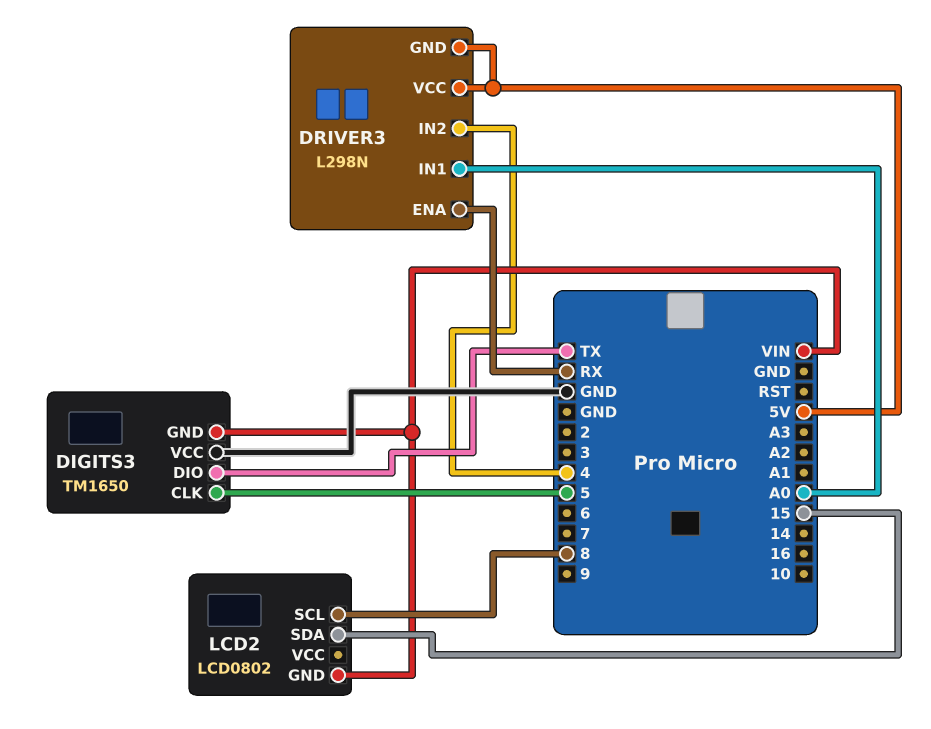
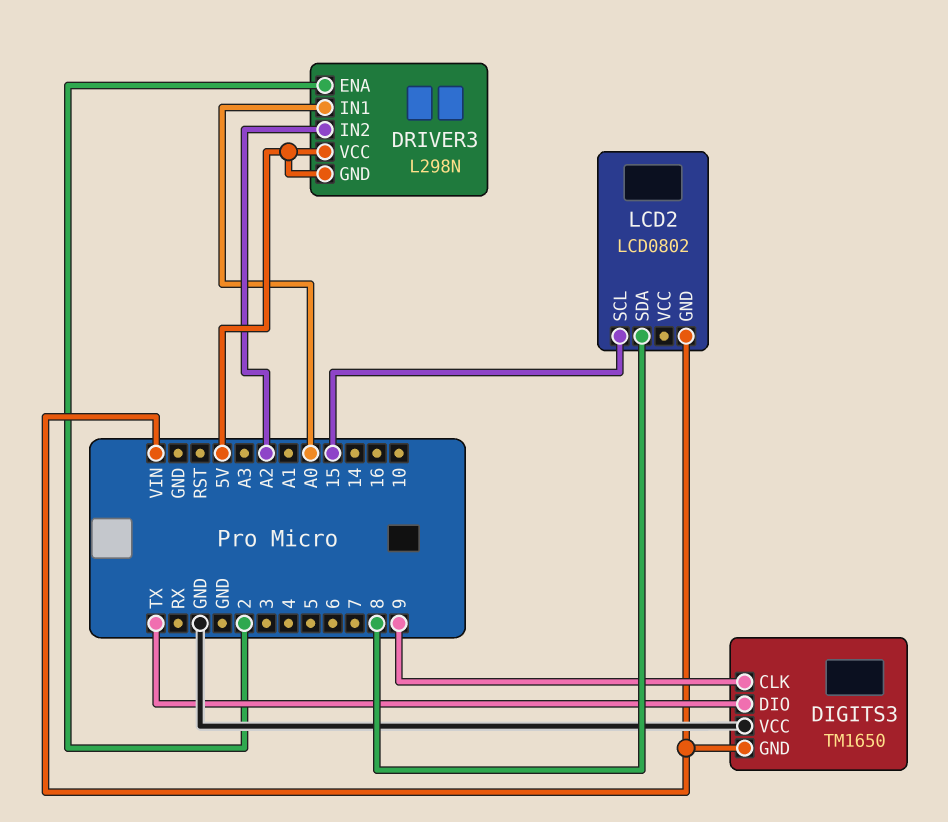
DIGITS3 pin CLK: 5 -> 9
DRIVER3 pin ENA: RX -> 2
DRIVER3 pin IN2: 4 -> A2
LCD2 pin SCL: 8 -> 15
LCD2 pin SDA: 15 -> 8

